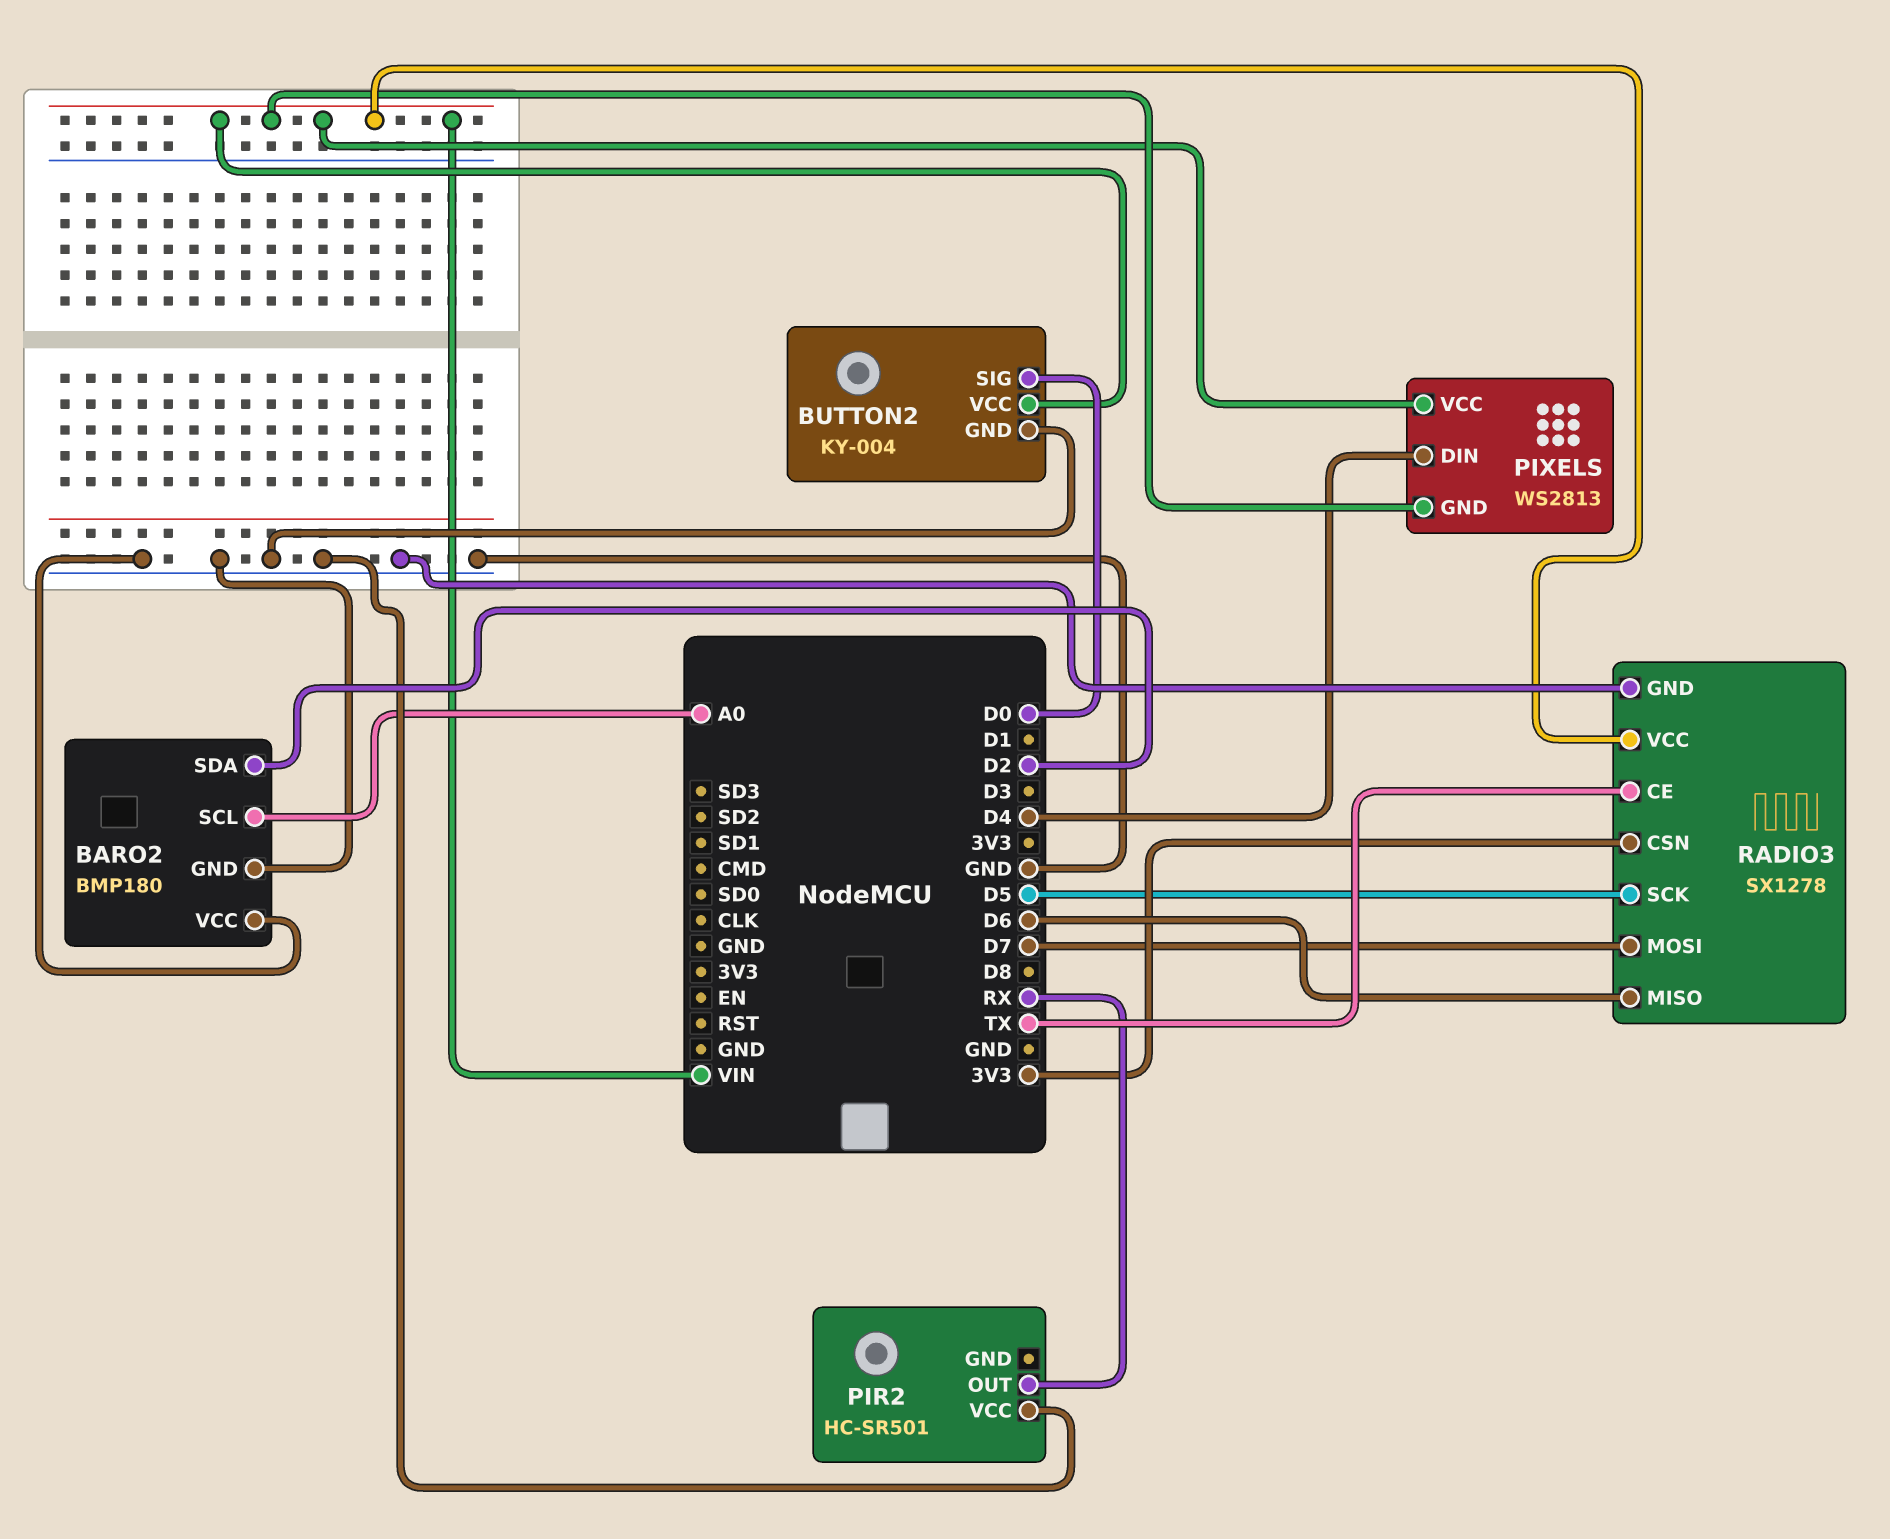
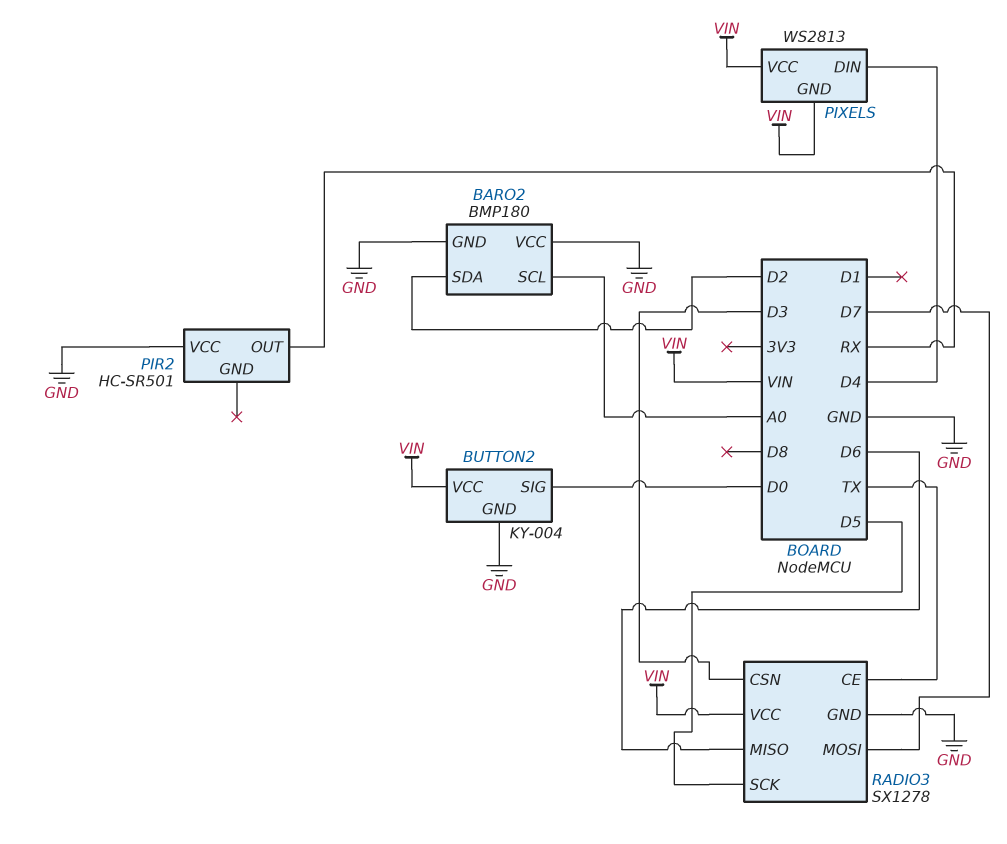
RADIO3 pin CSN: 3V3 -> D3

